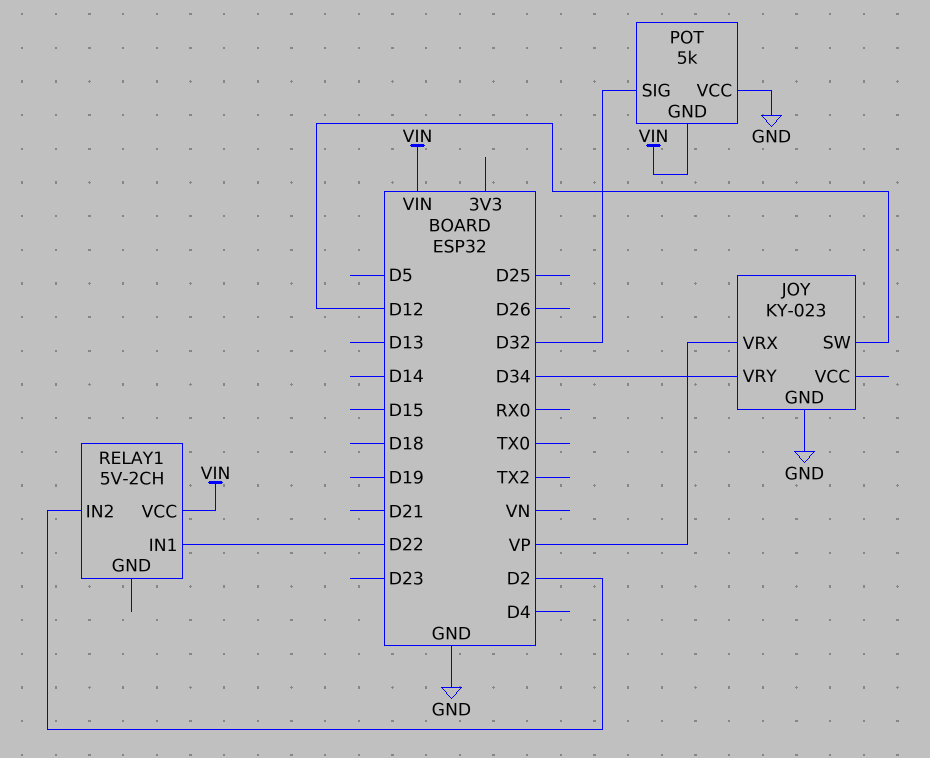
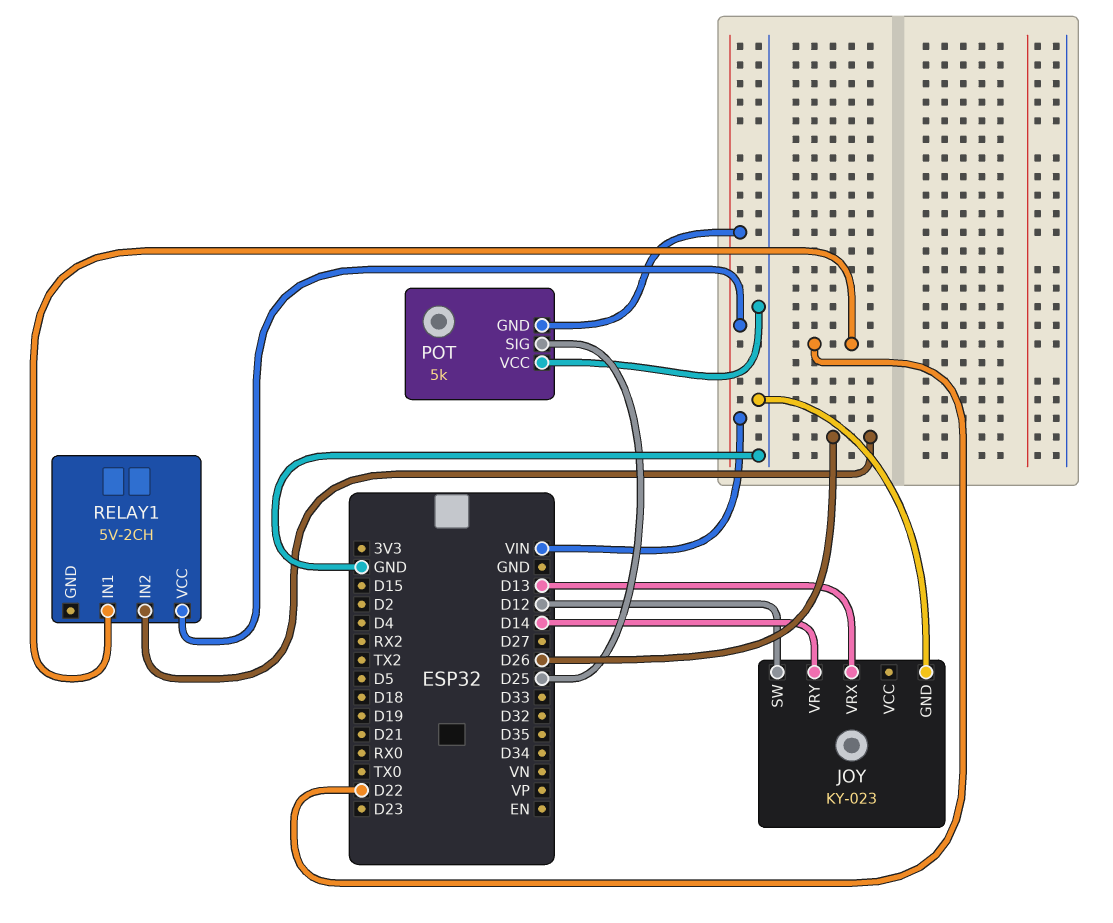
JOY pin VRX: VP -> D13
JOY pin VRY: D34 -> D14
POT pin SIG: D32 -> D25
RELAY1 pin IN2: D2 -> D26

